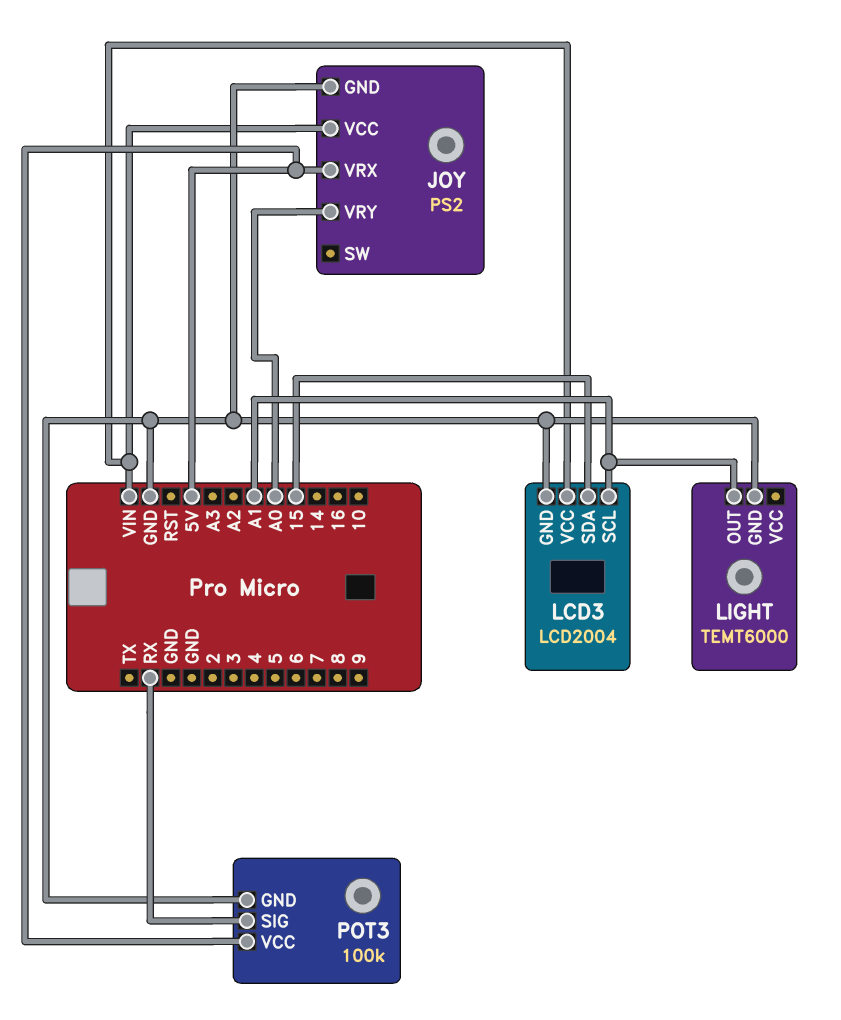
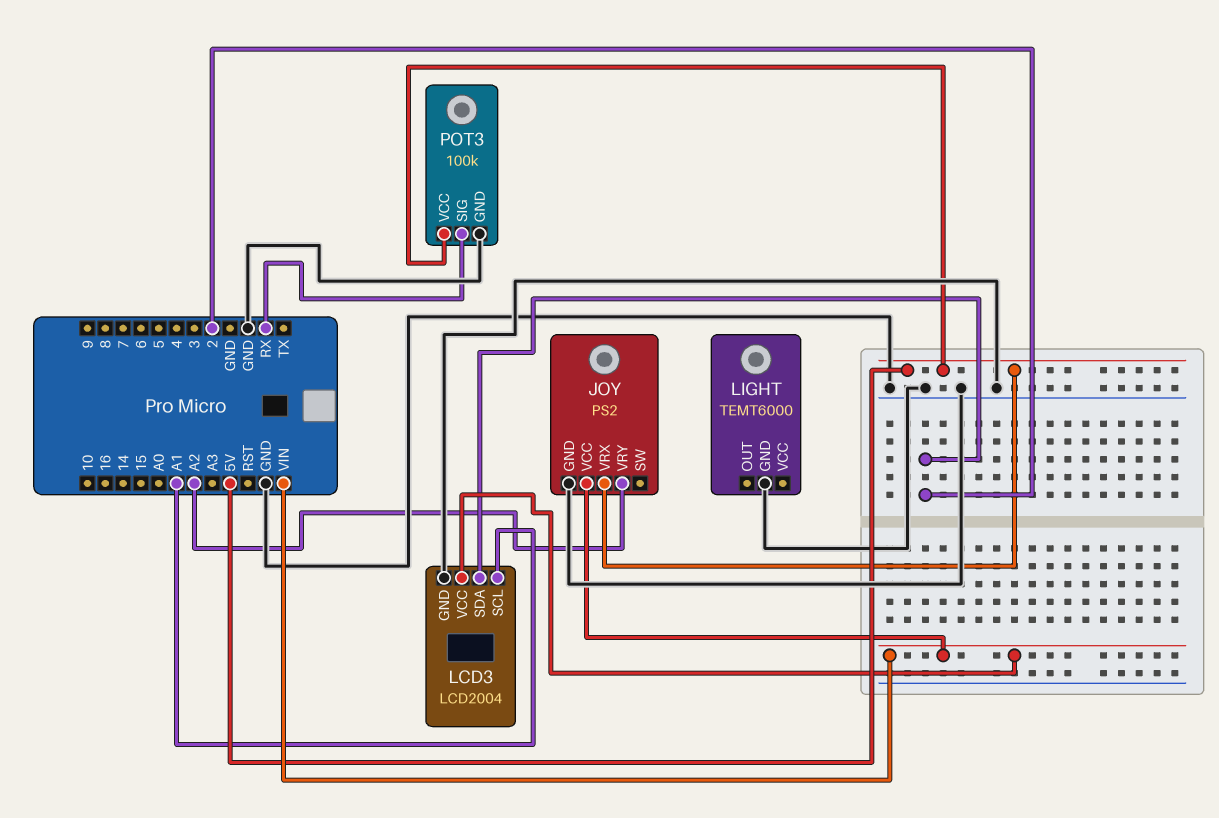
JOY pin VRY: A0 -> A2
LCD3 pin SDA: 15 -> 2
LIGHT pin OUT: A1 -> none

